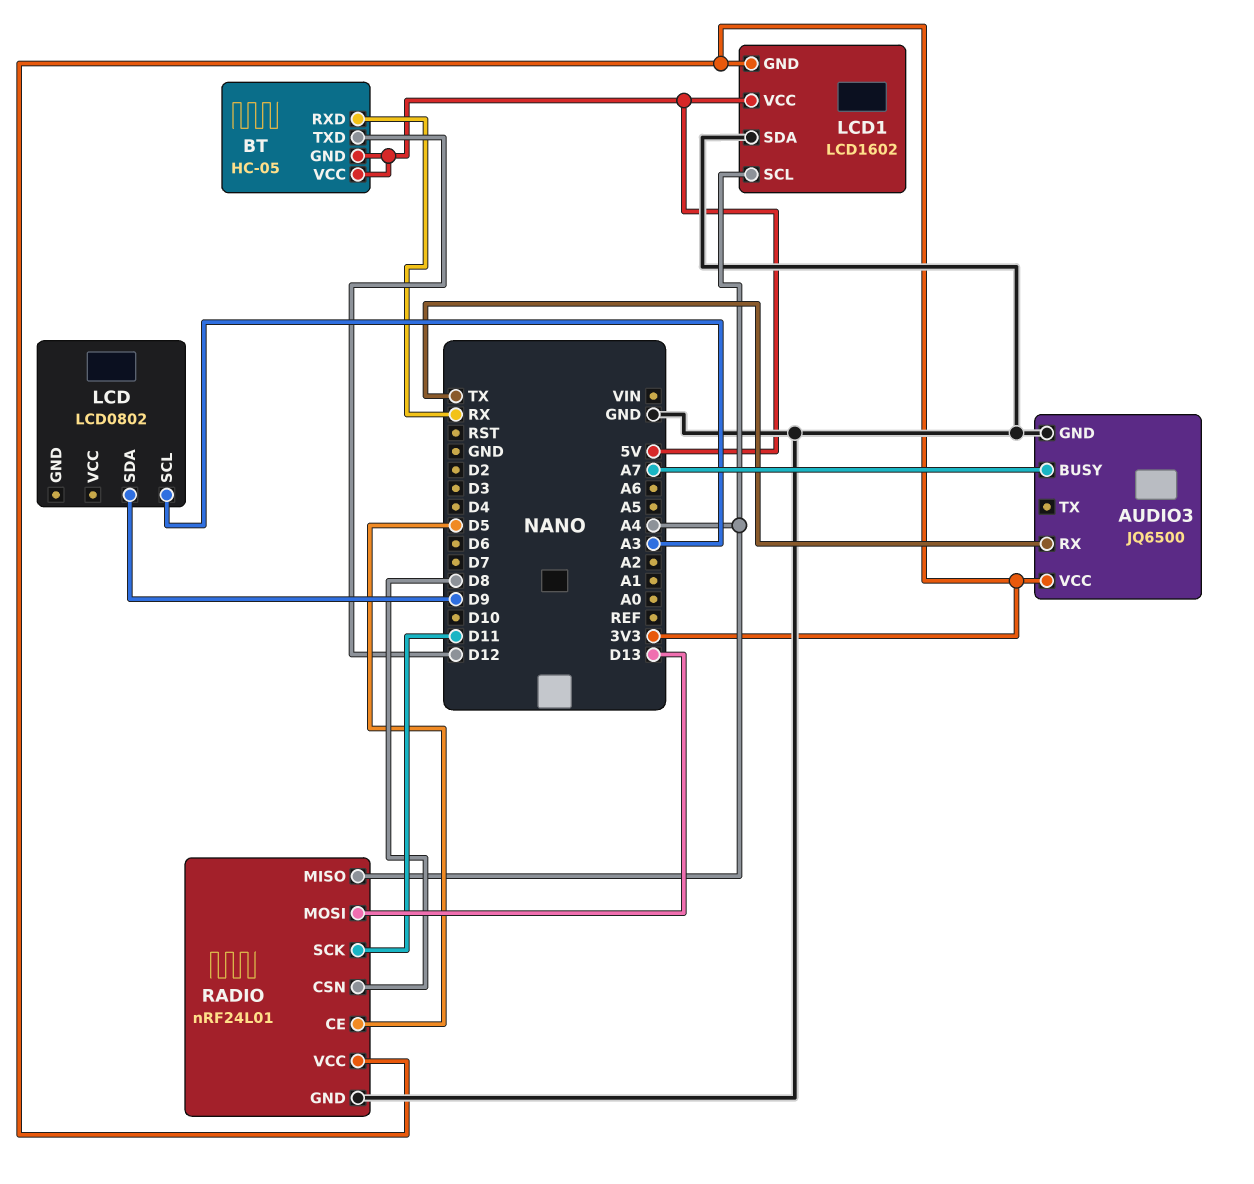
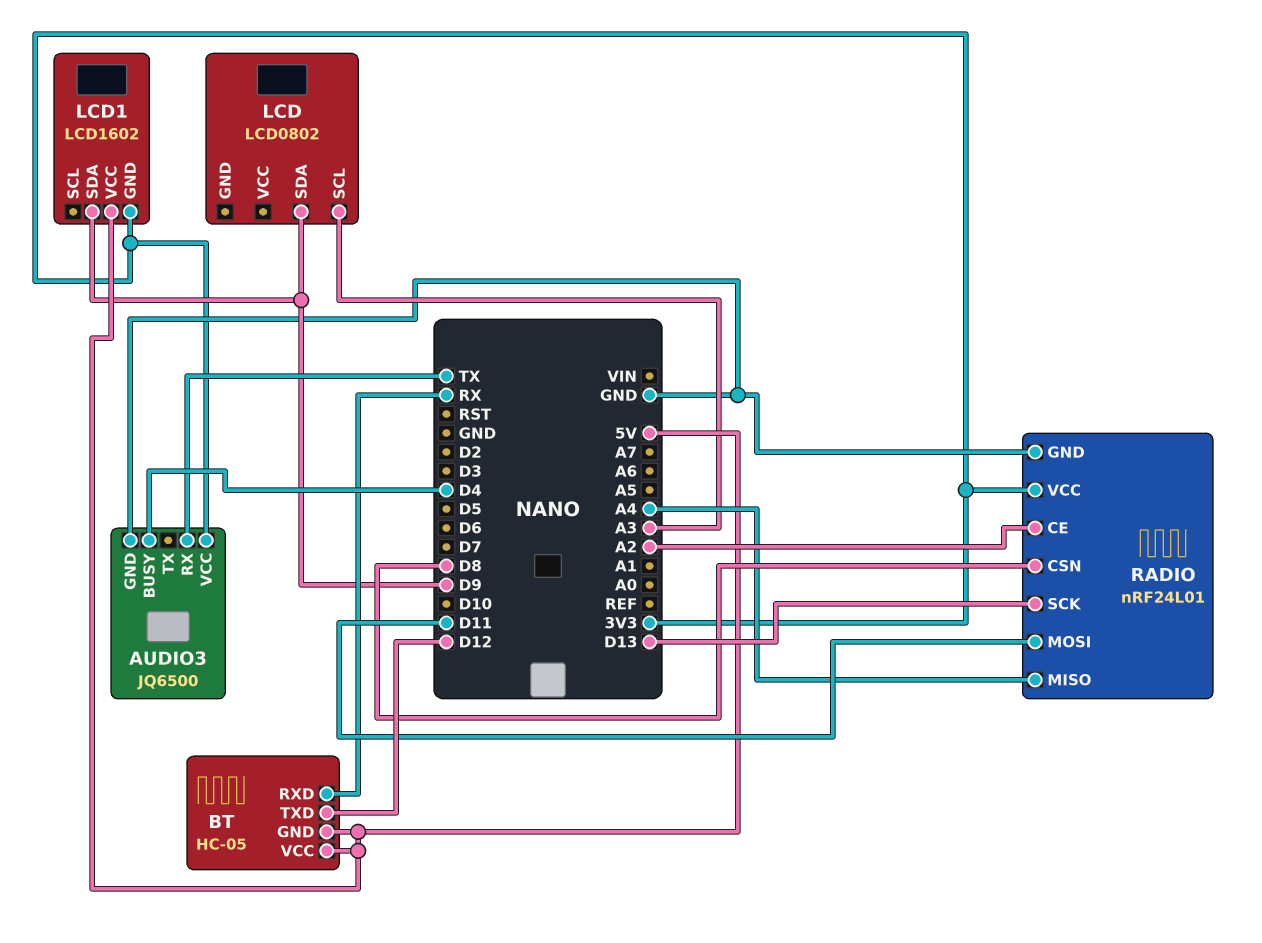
AUDIO3 pin BUSY: A7 -> D4
LCD1 pin SCL: A4 -> none
LCD1 pin SDA: GND -> D9
RADIO pin CE: D5 -> A2
RADIO pin MOSI: D13 -> D11
RADIO pin SCK: D11 -> D13

